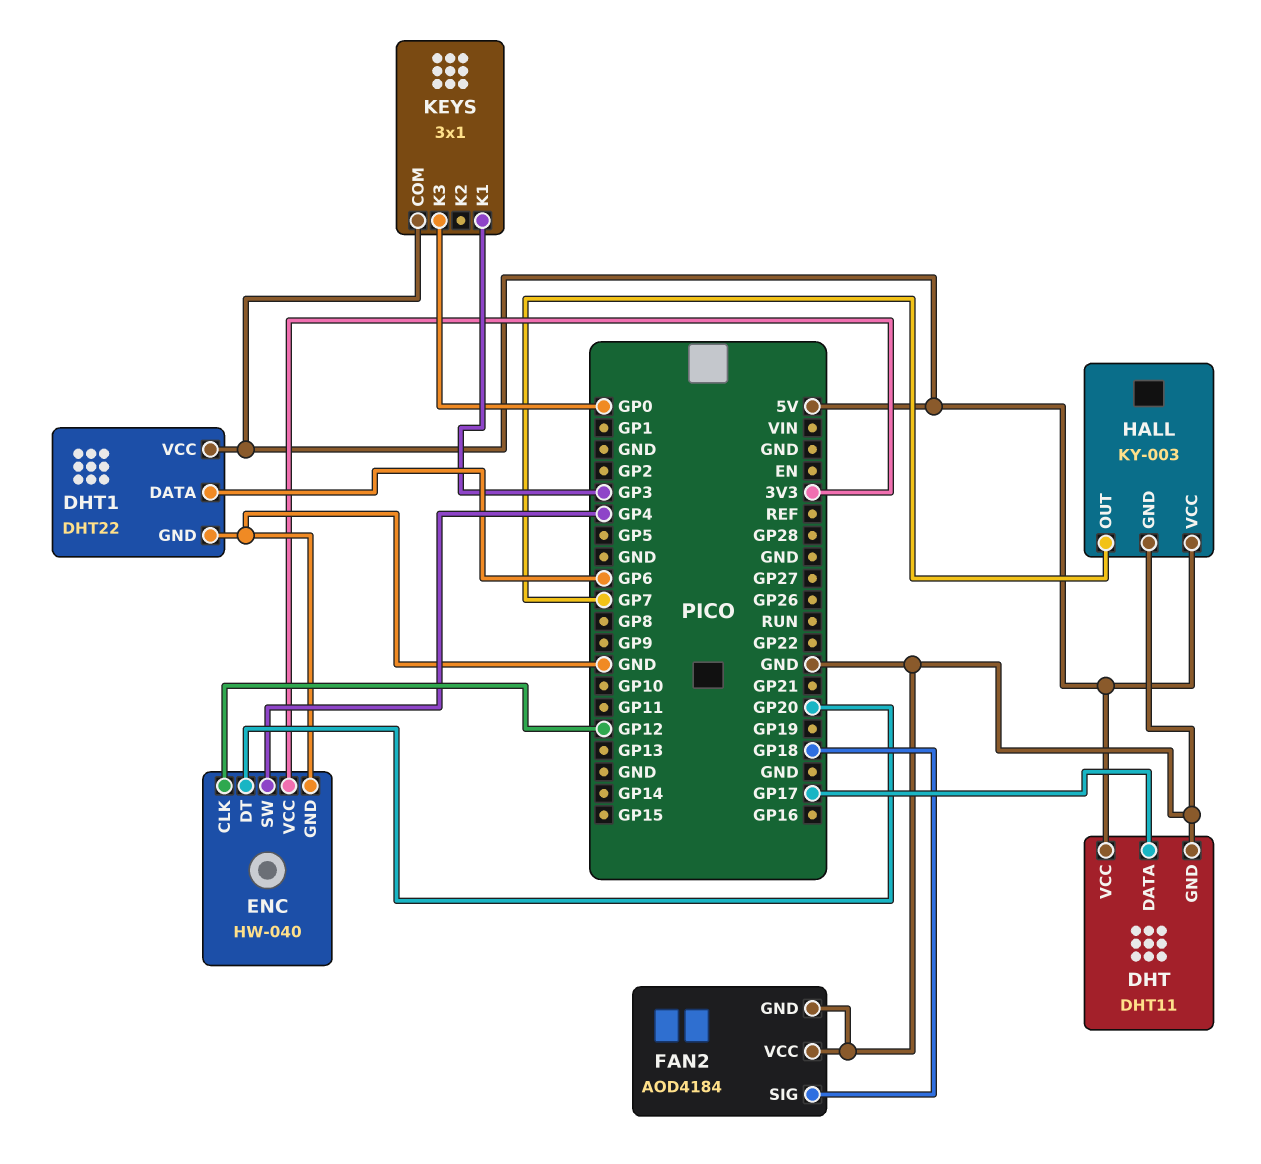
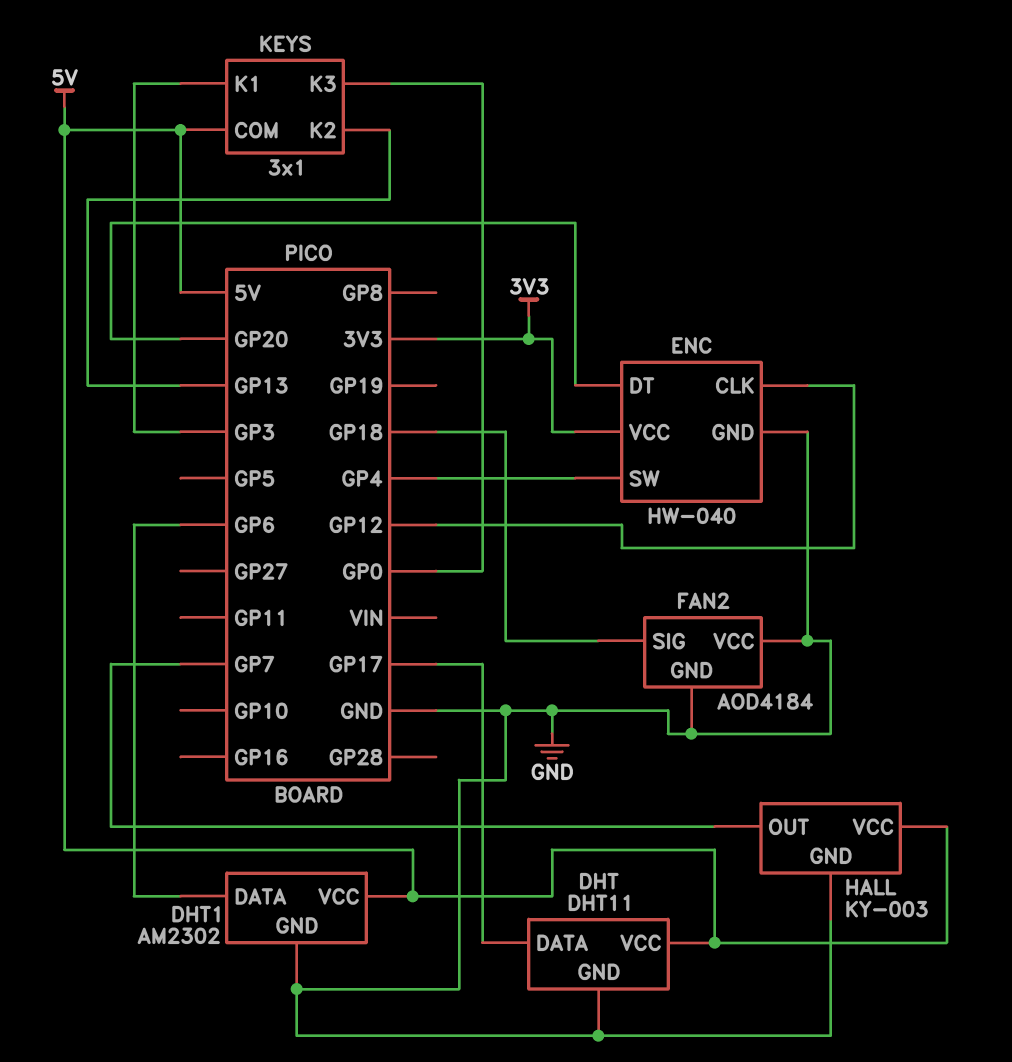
DHT1: DHT22 -> AM2302
KEYS pin K2: none -> GP13

